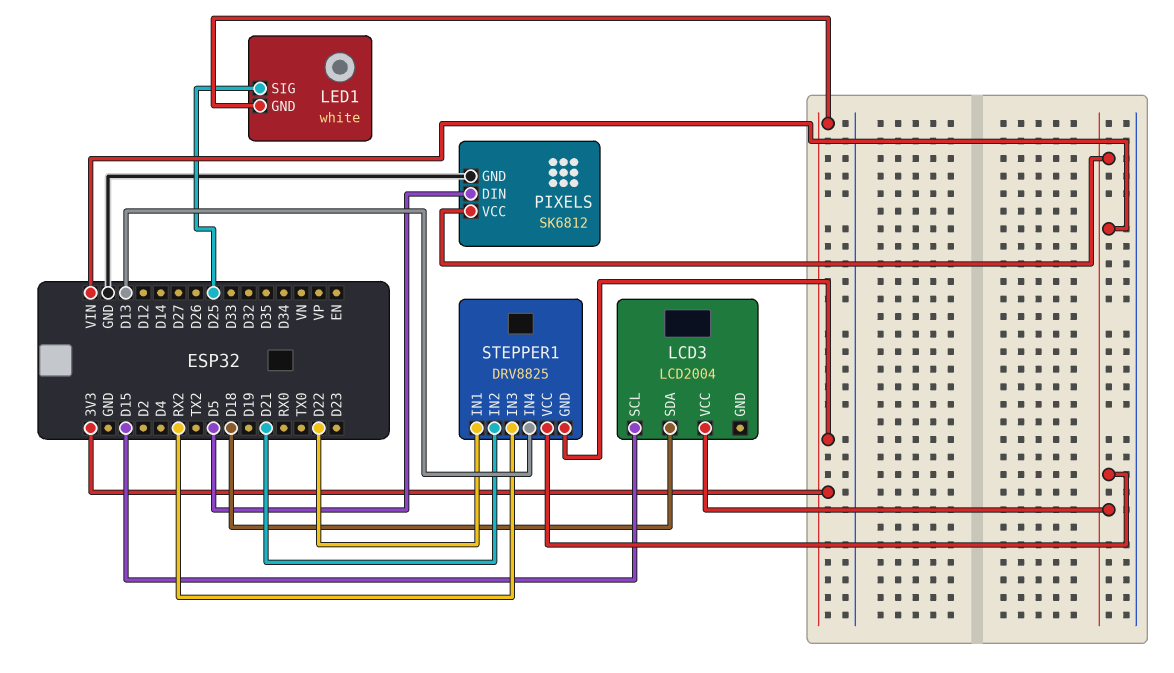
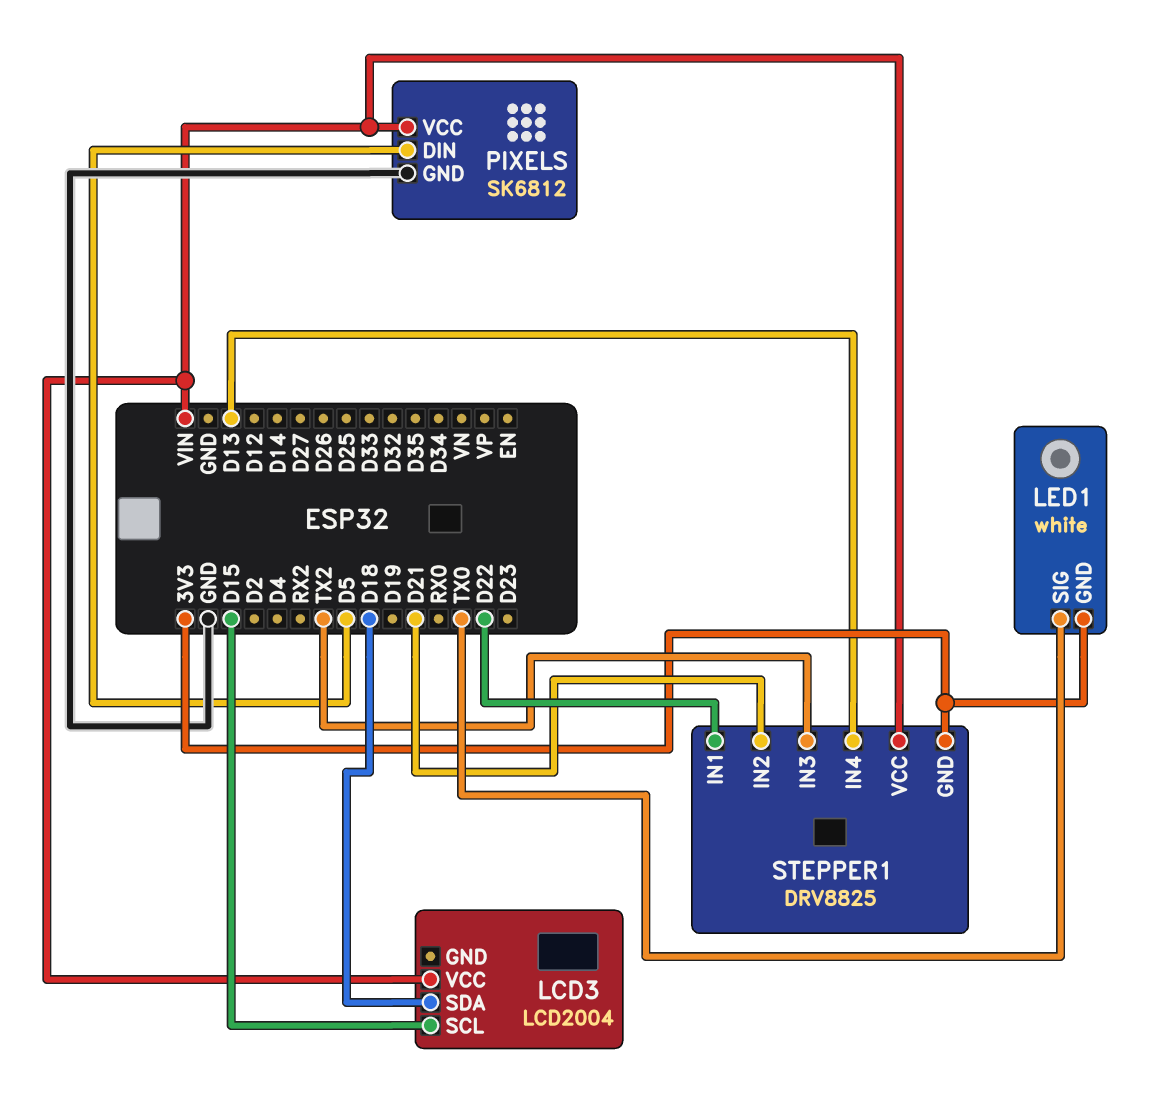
LED1 pin SIG: D25 -> TX0
STEPPER1 pin IN3: RX2 -> TX2

